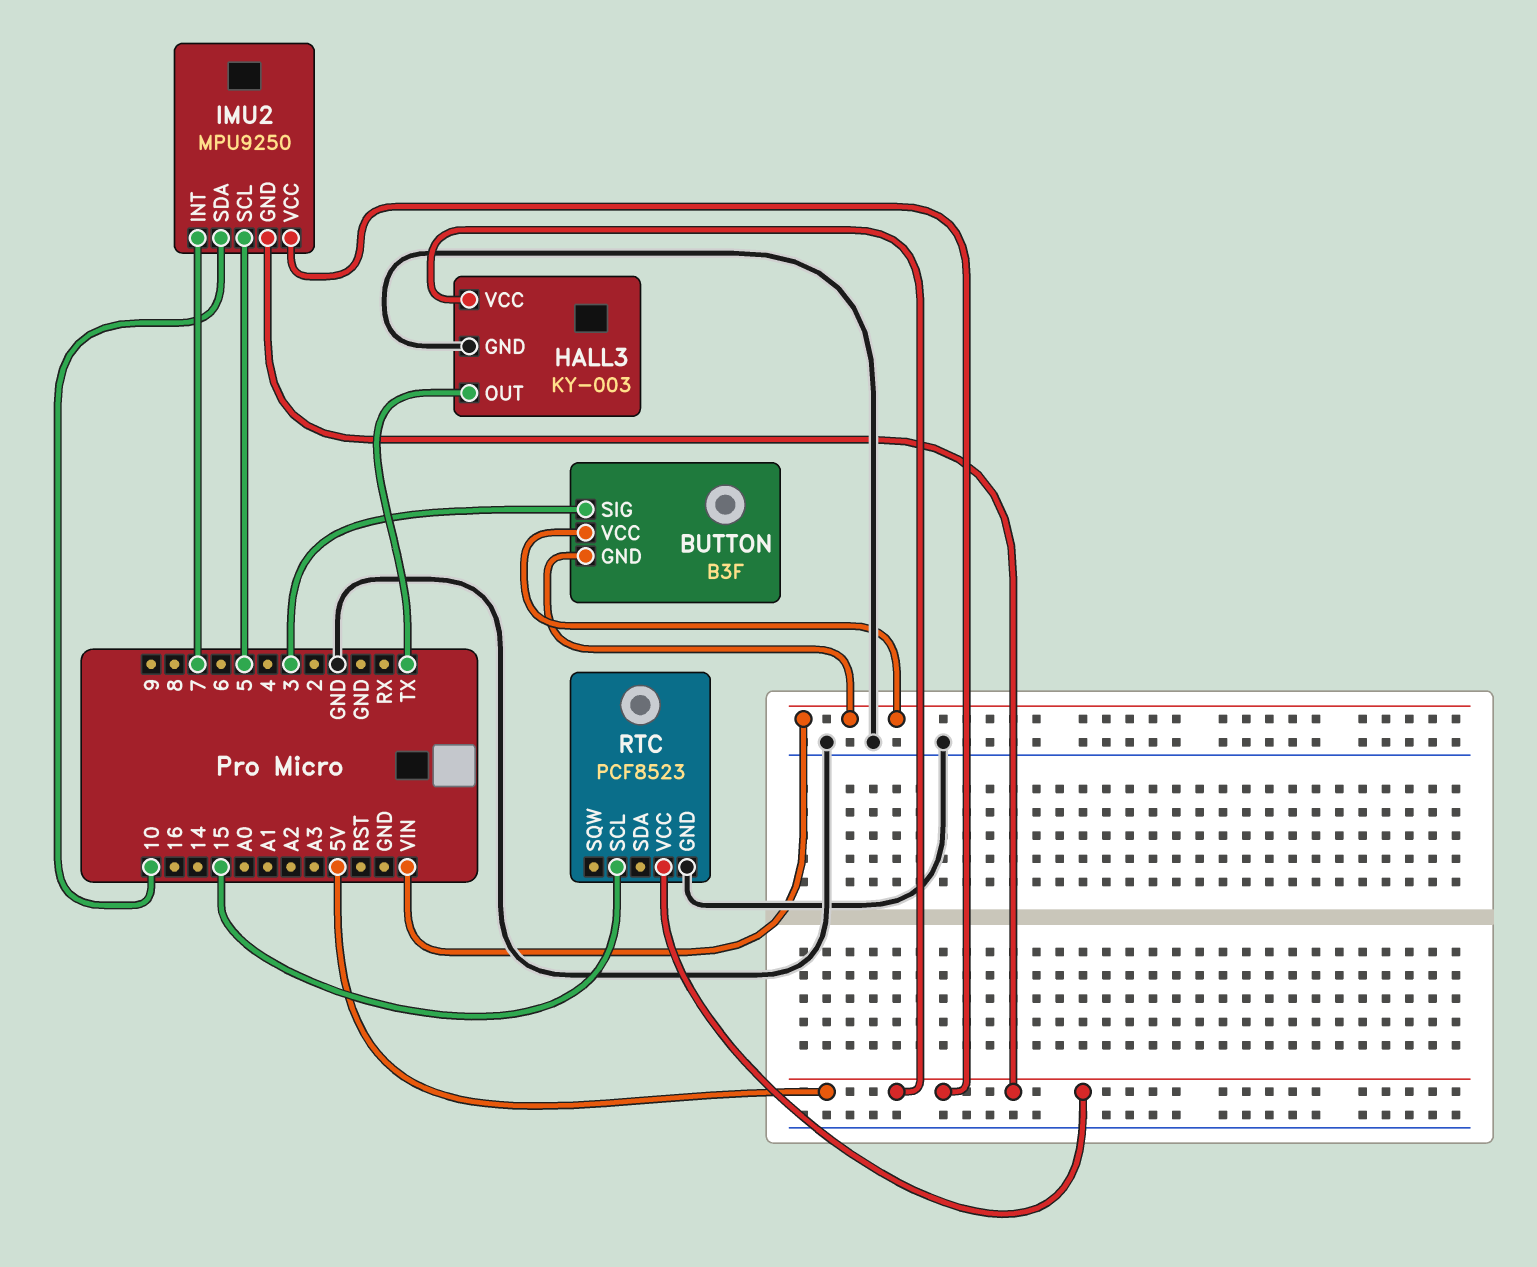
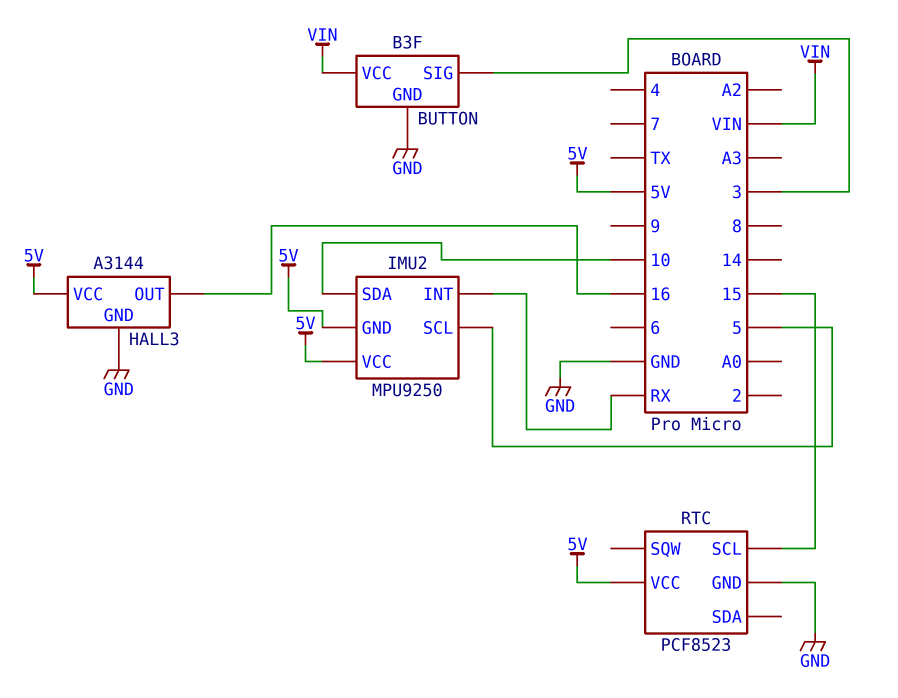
BUTTON pin GND: VIN -> GND
HALL3: KY-003 -> A3144
HALL3 pin OUT: TX -> 16
IMU2 pin INT: 7 -> RX

